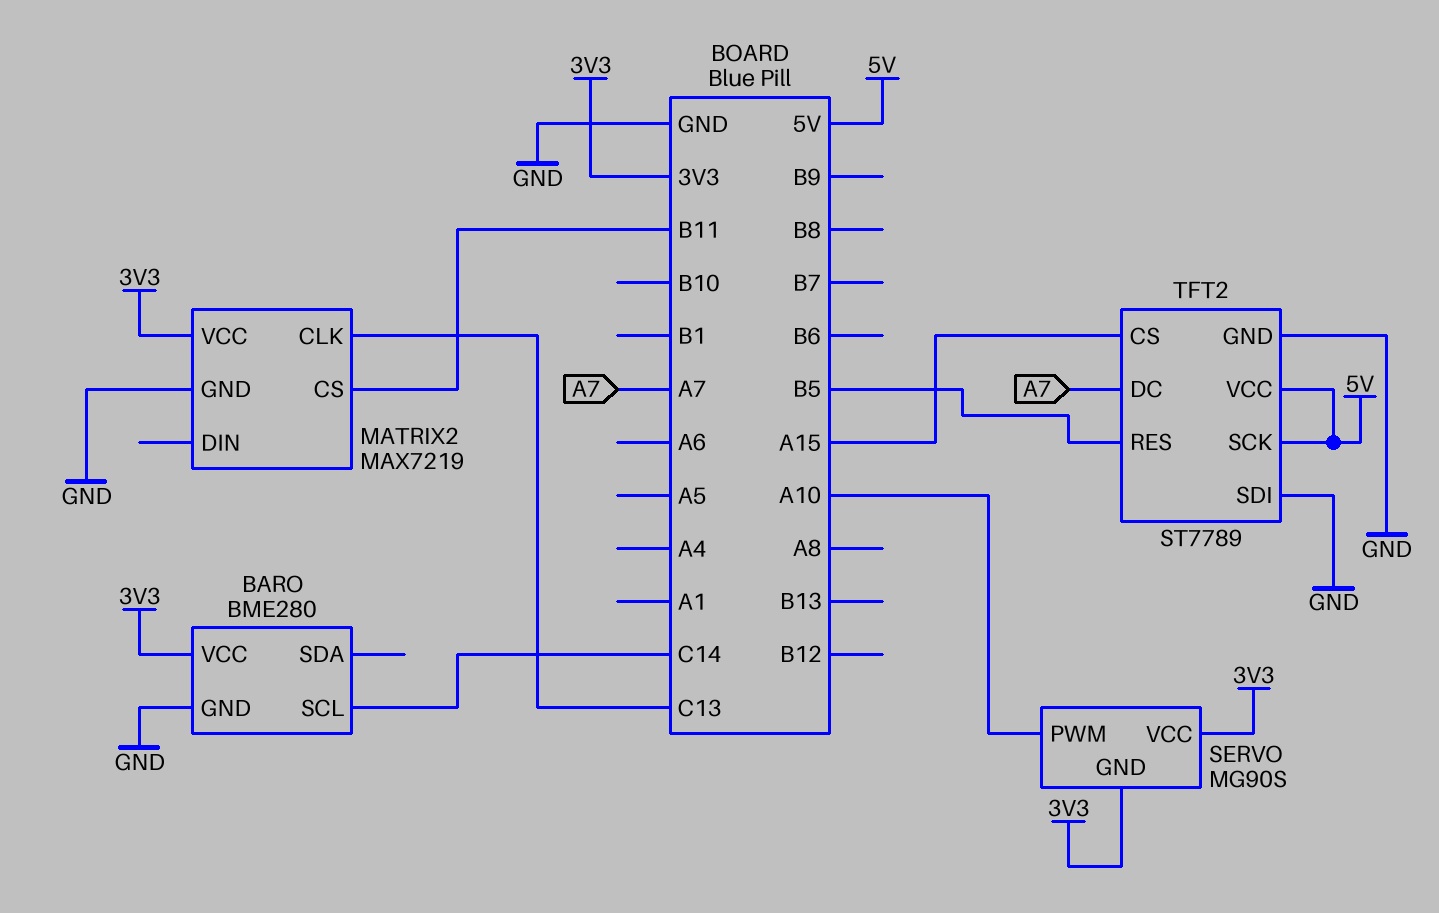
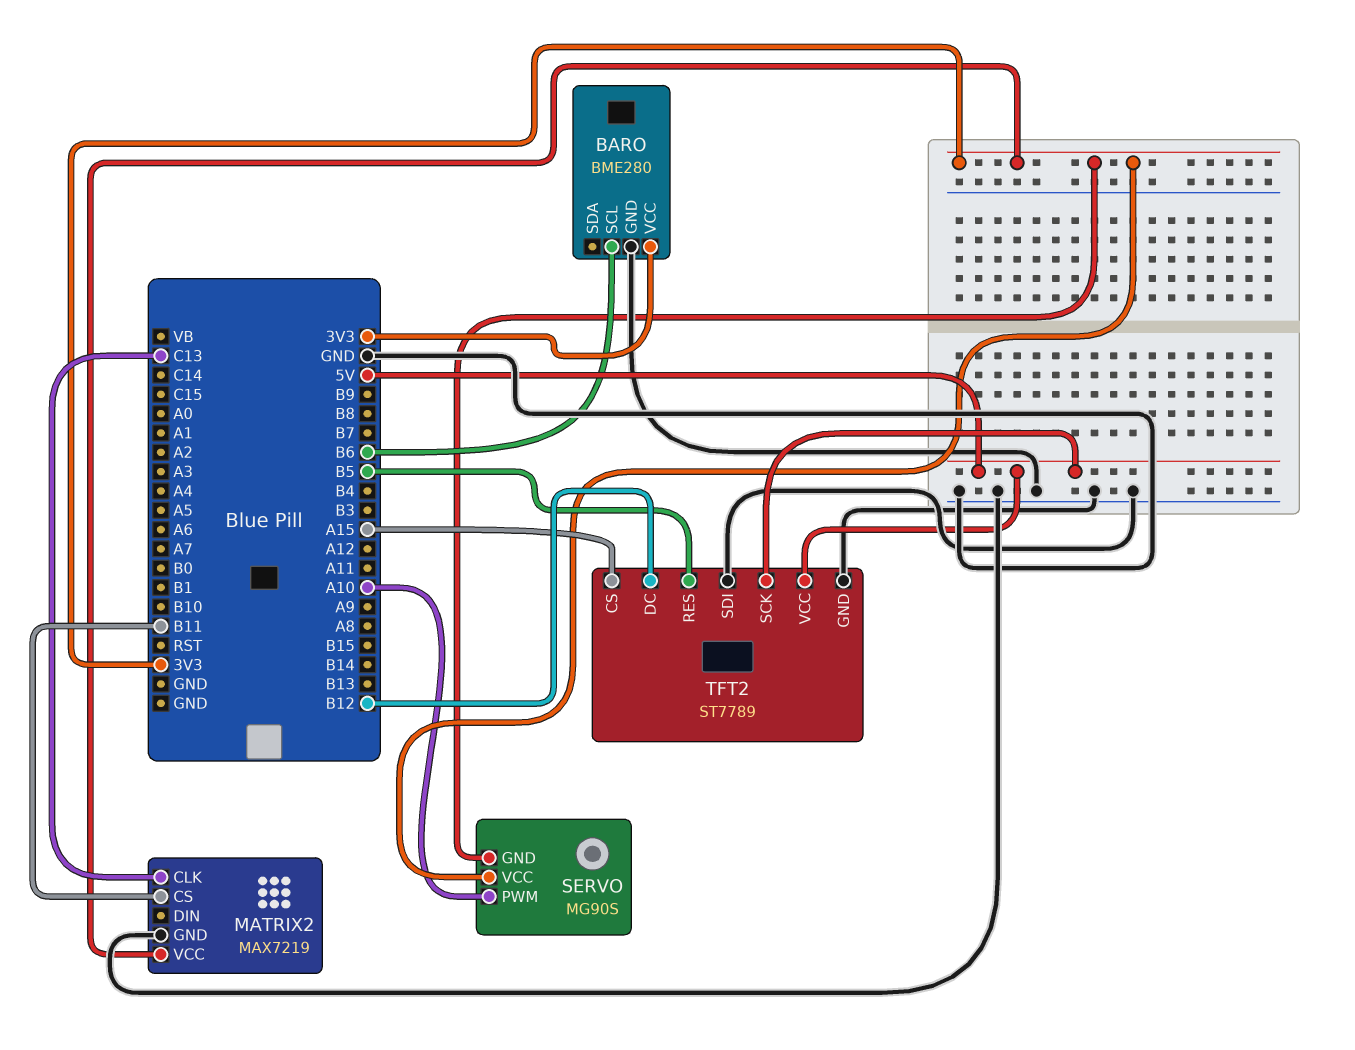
BARO pin SCL: C14 -> B6
TFT2 pin DC: A7 -> B12

